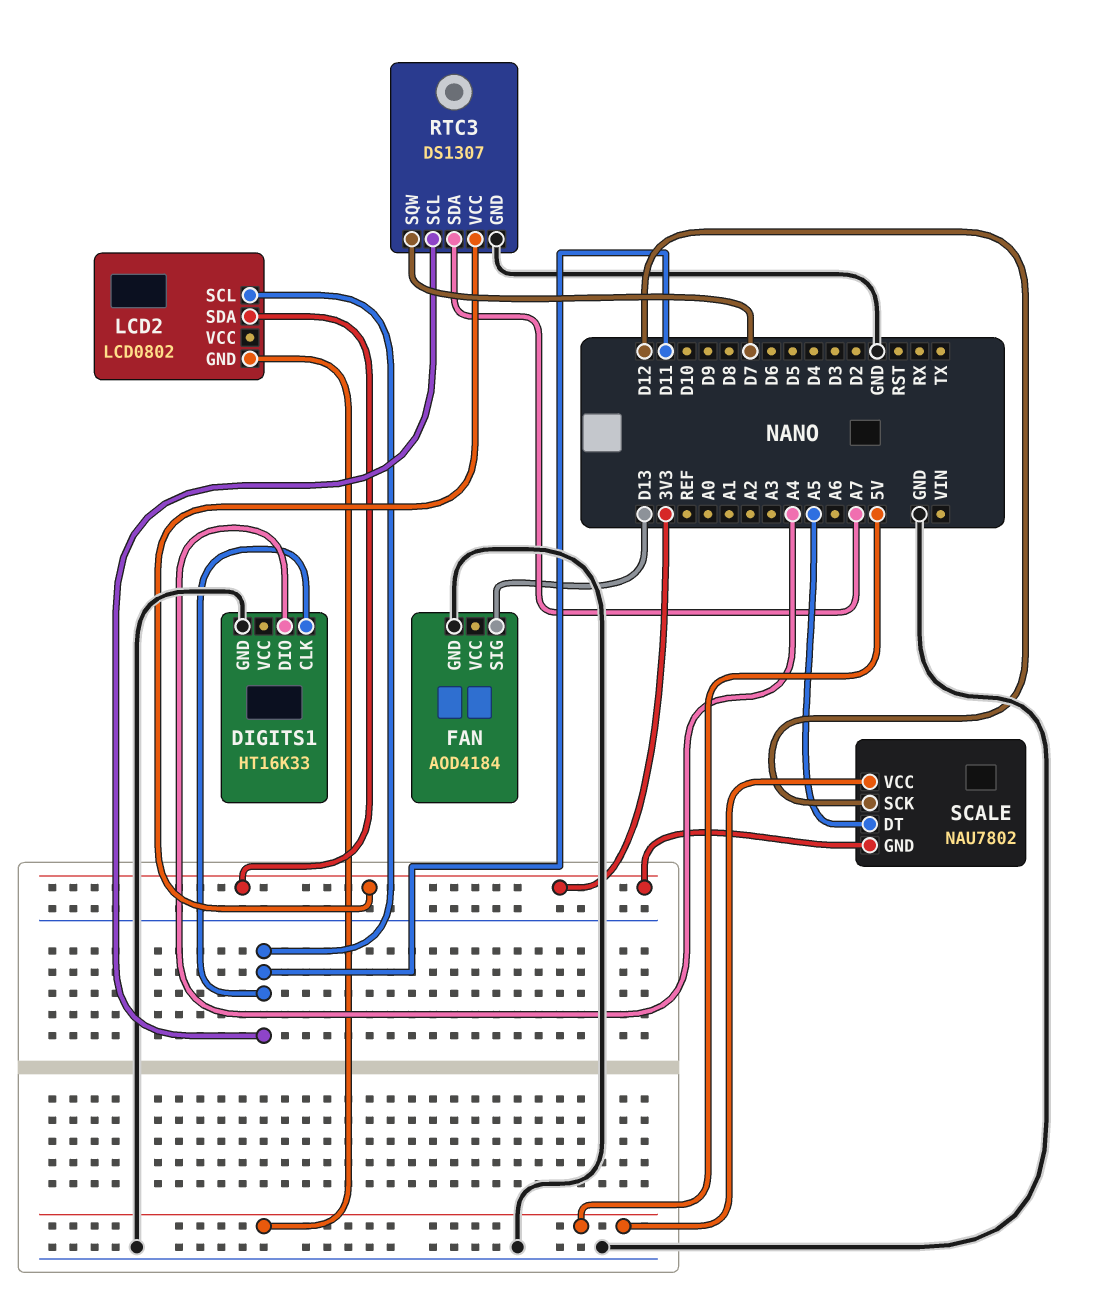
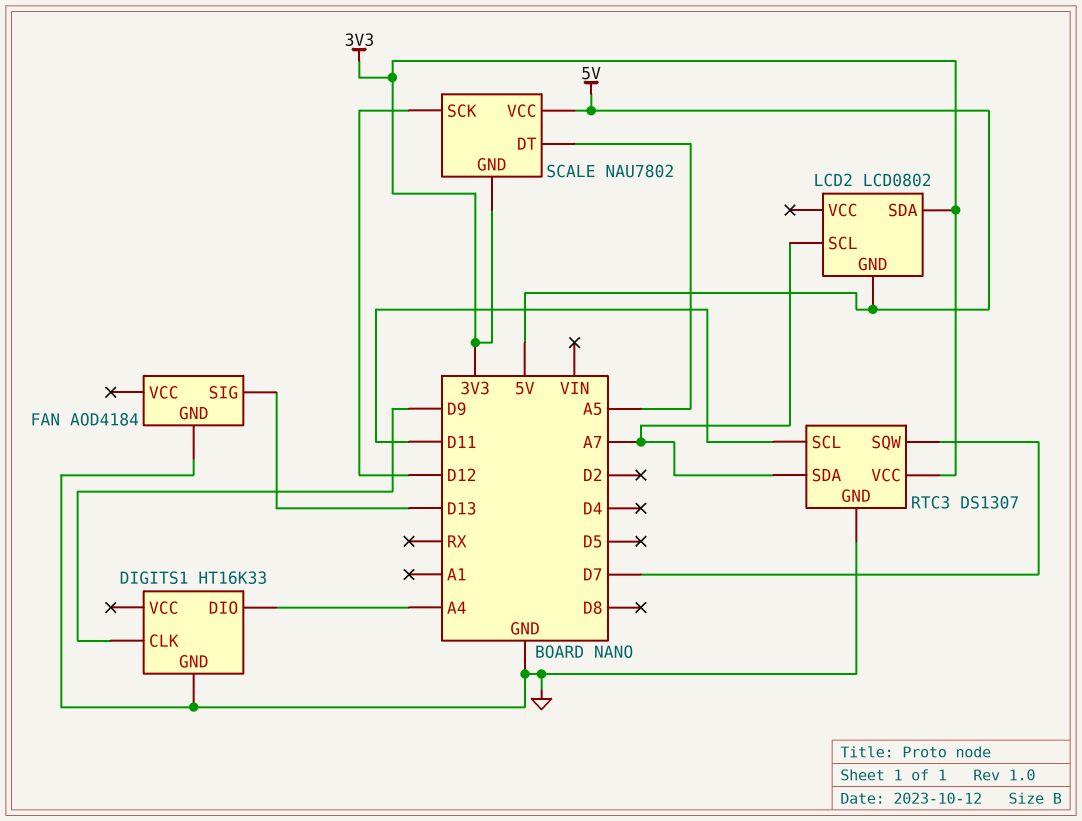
DIGITS1 pin CLK: D11 -> D9
LCD2 pin SCL: D11 -> A7

